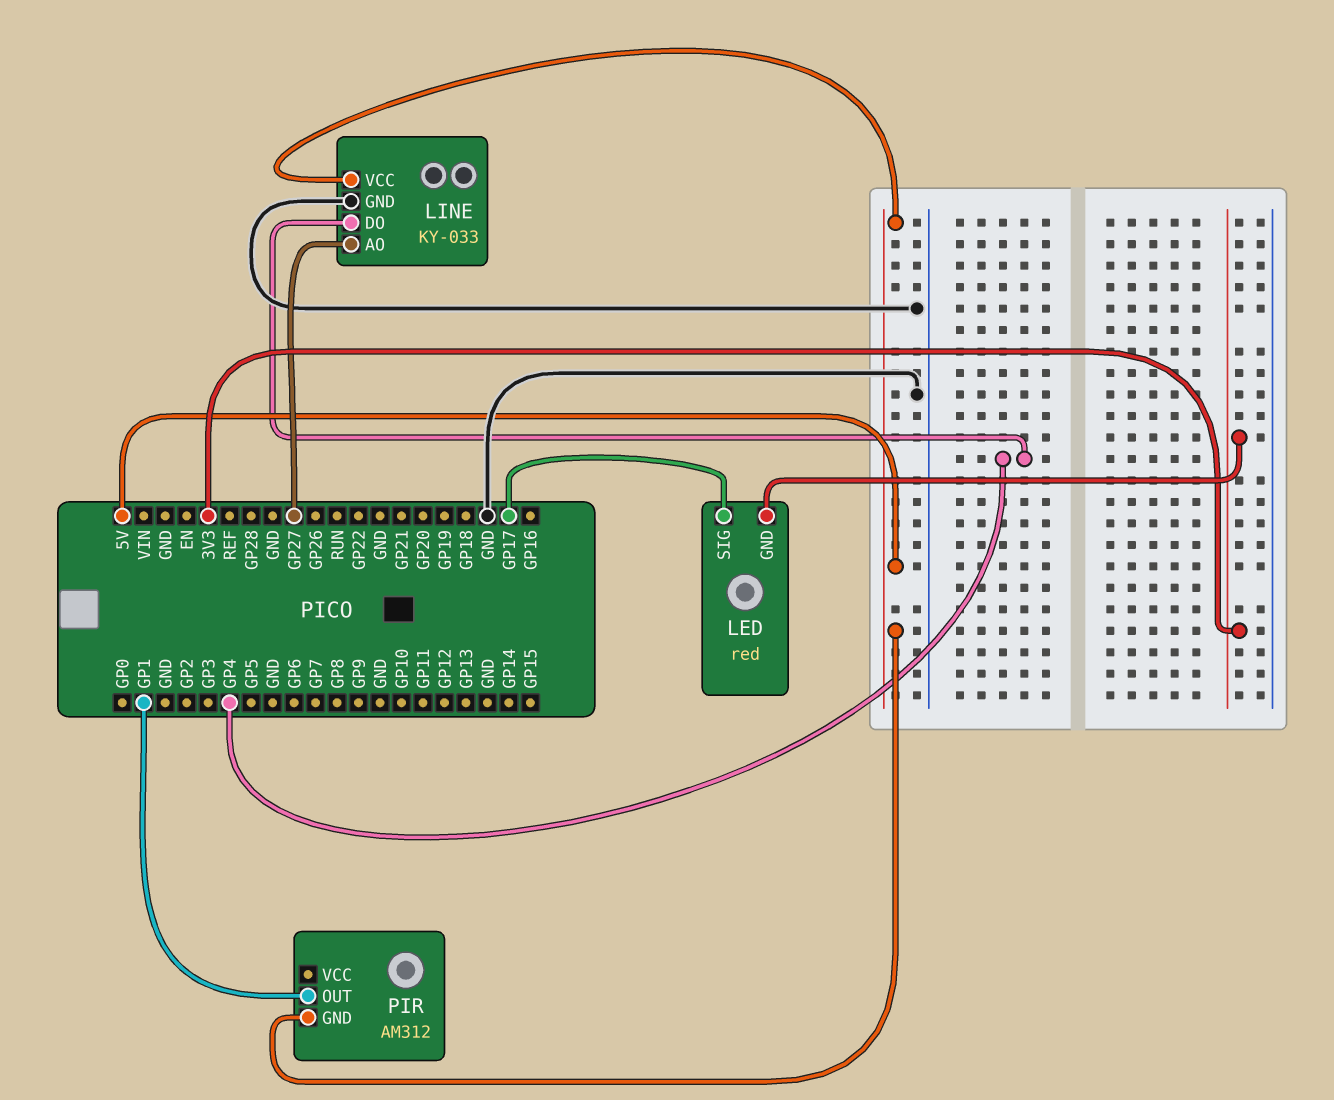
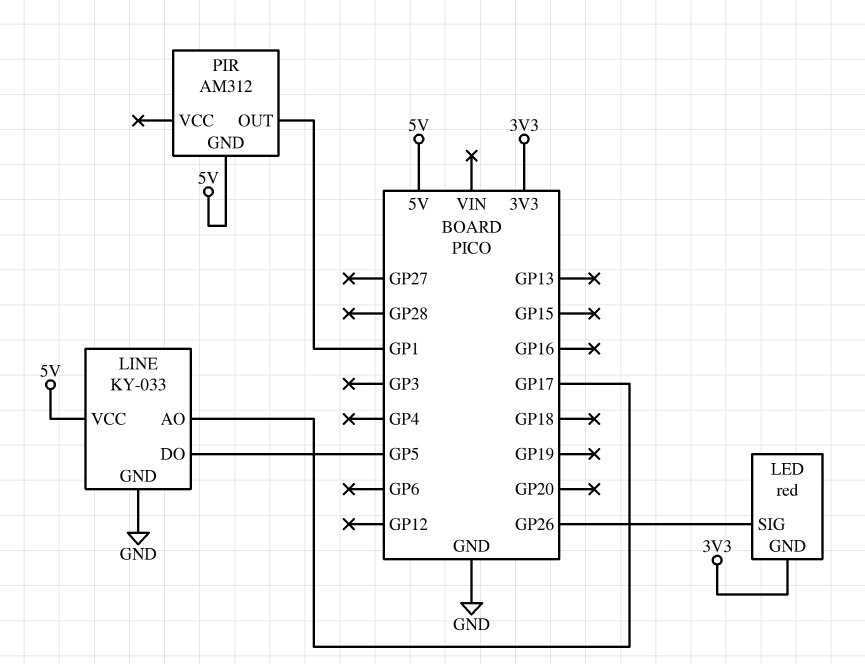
LED pin SIG: GP17 -> GP26
LINE pin AO: GP27 -> GP17
LINE pin DO: GP4 -> GP5

